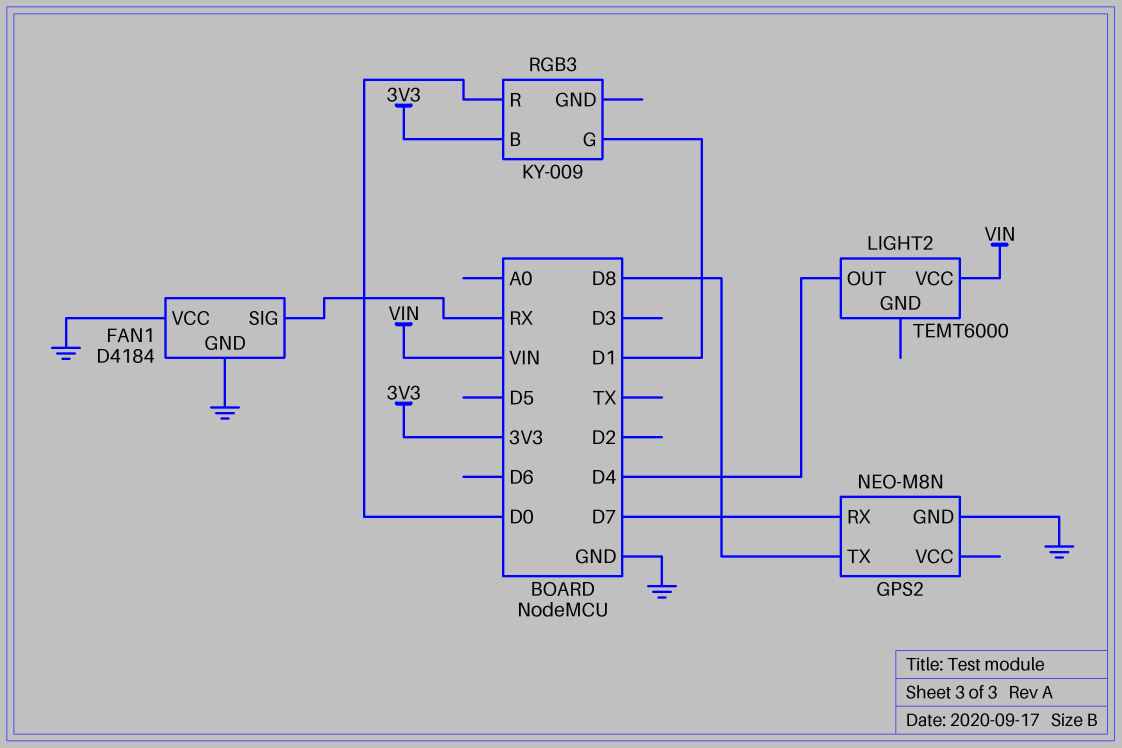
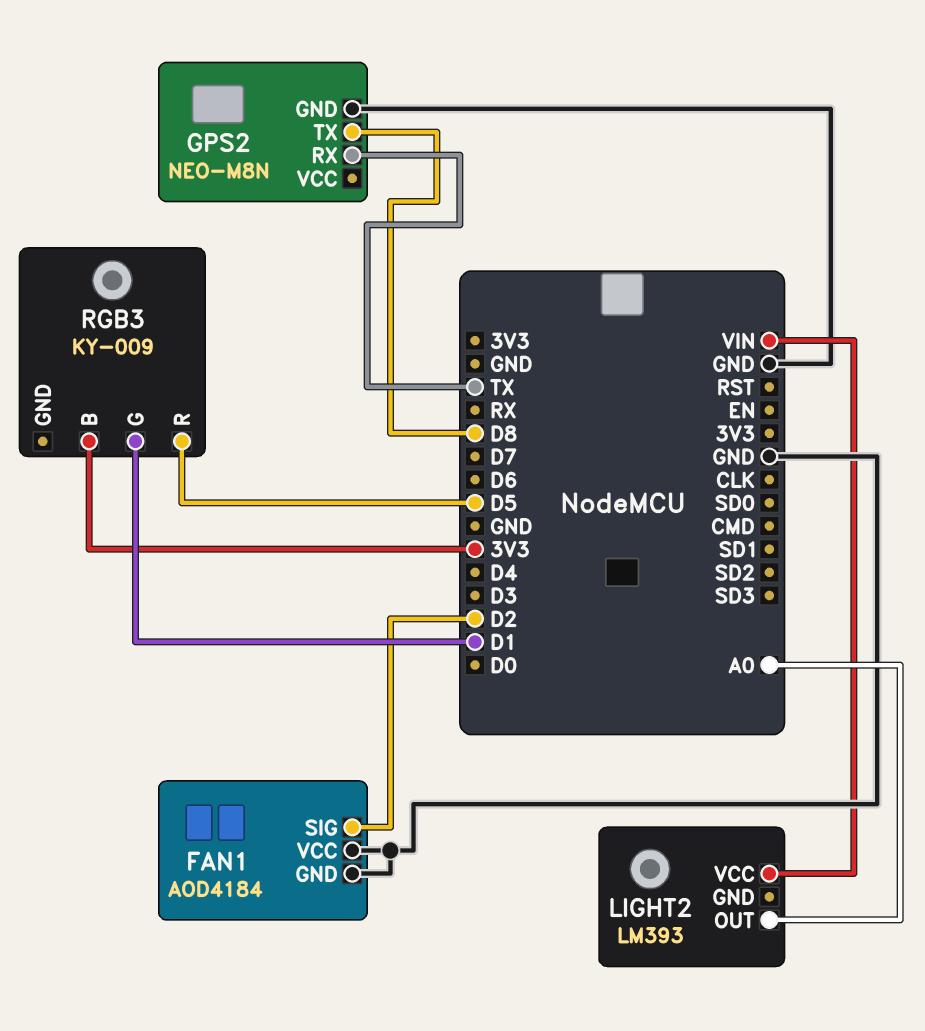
FAN1: D4184 -> AOD4184
FAN1 pin SIG: RX -> D2
GPS2 pin RX: D7 -> TX
LIGHT2: TEMT6000 -> LM393
LIGHT2 pin OUT: D4 -> A0
RGB3 pin R: D0 -> D5

